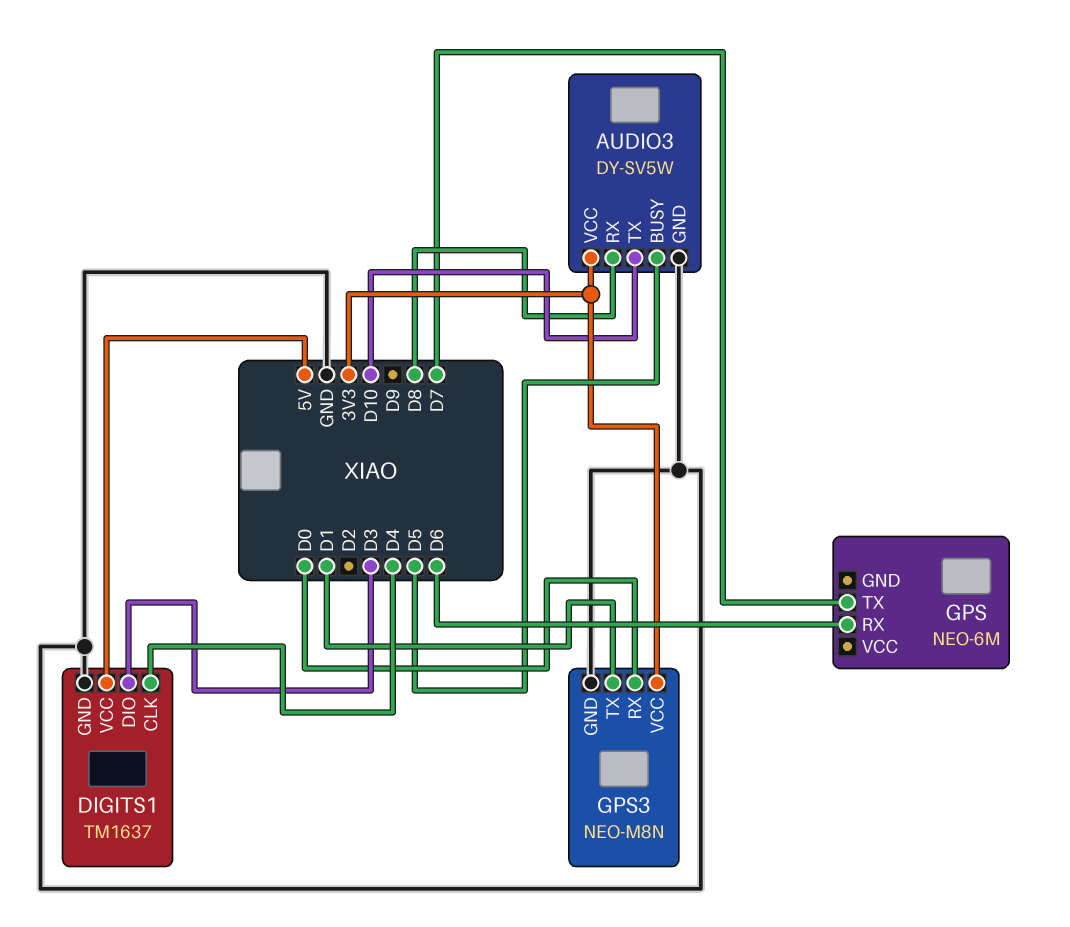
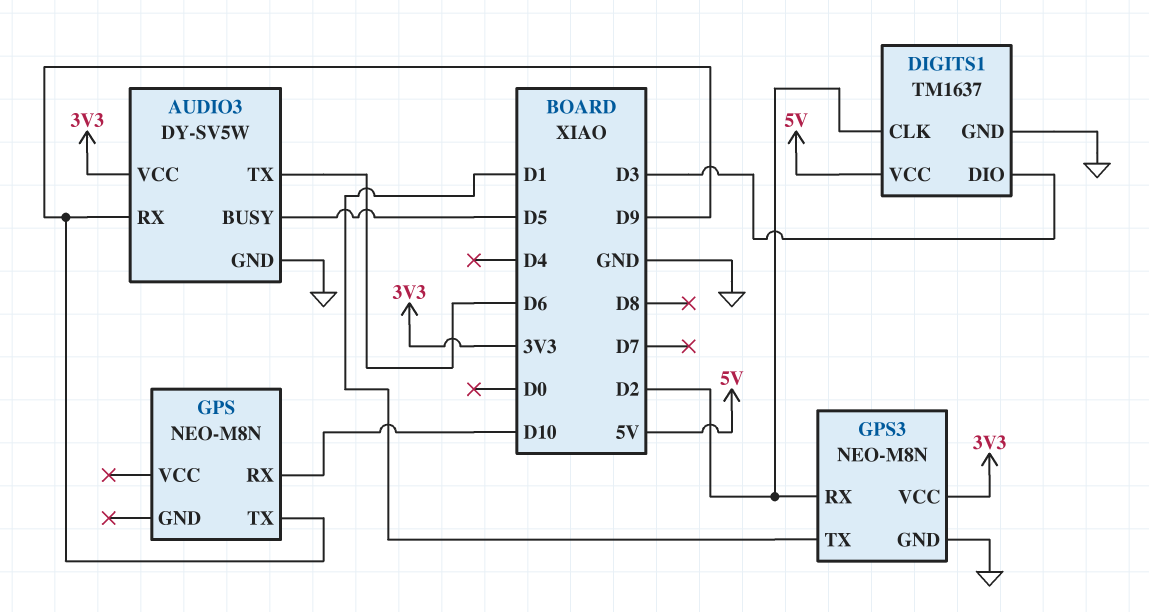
AUDIO3 pin RX: D8 -> D9
AUDIO3 pin TX: D10 -> D6
DIGITS1 pin CLK: D4 -> D2
GPS: NEO-6M -> NEO-M8N
GPS pin RX: D6 -> D10
GPS pin TX: D7 -> D9
GPS3 pin RX: D0 -> D2

